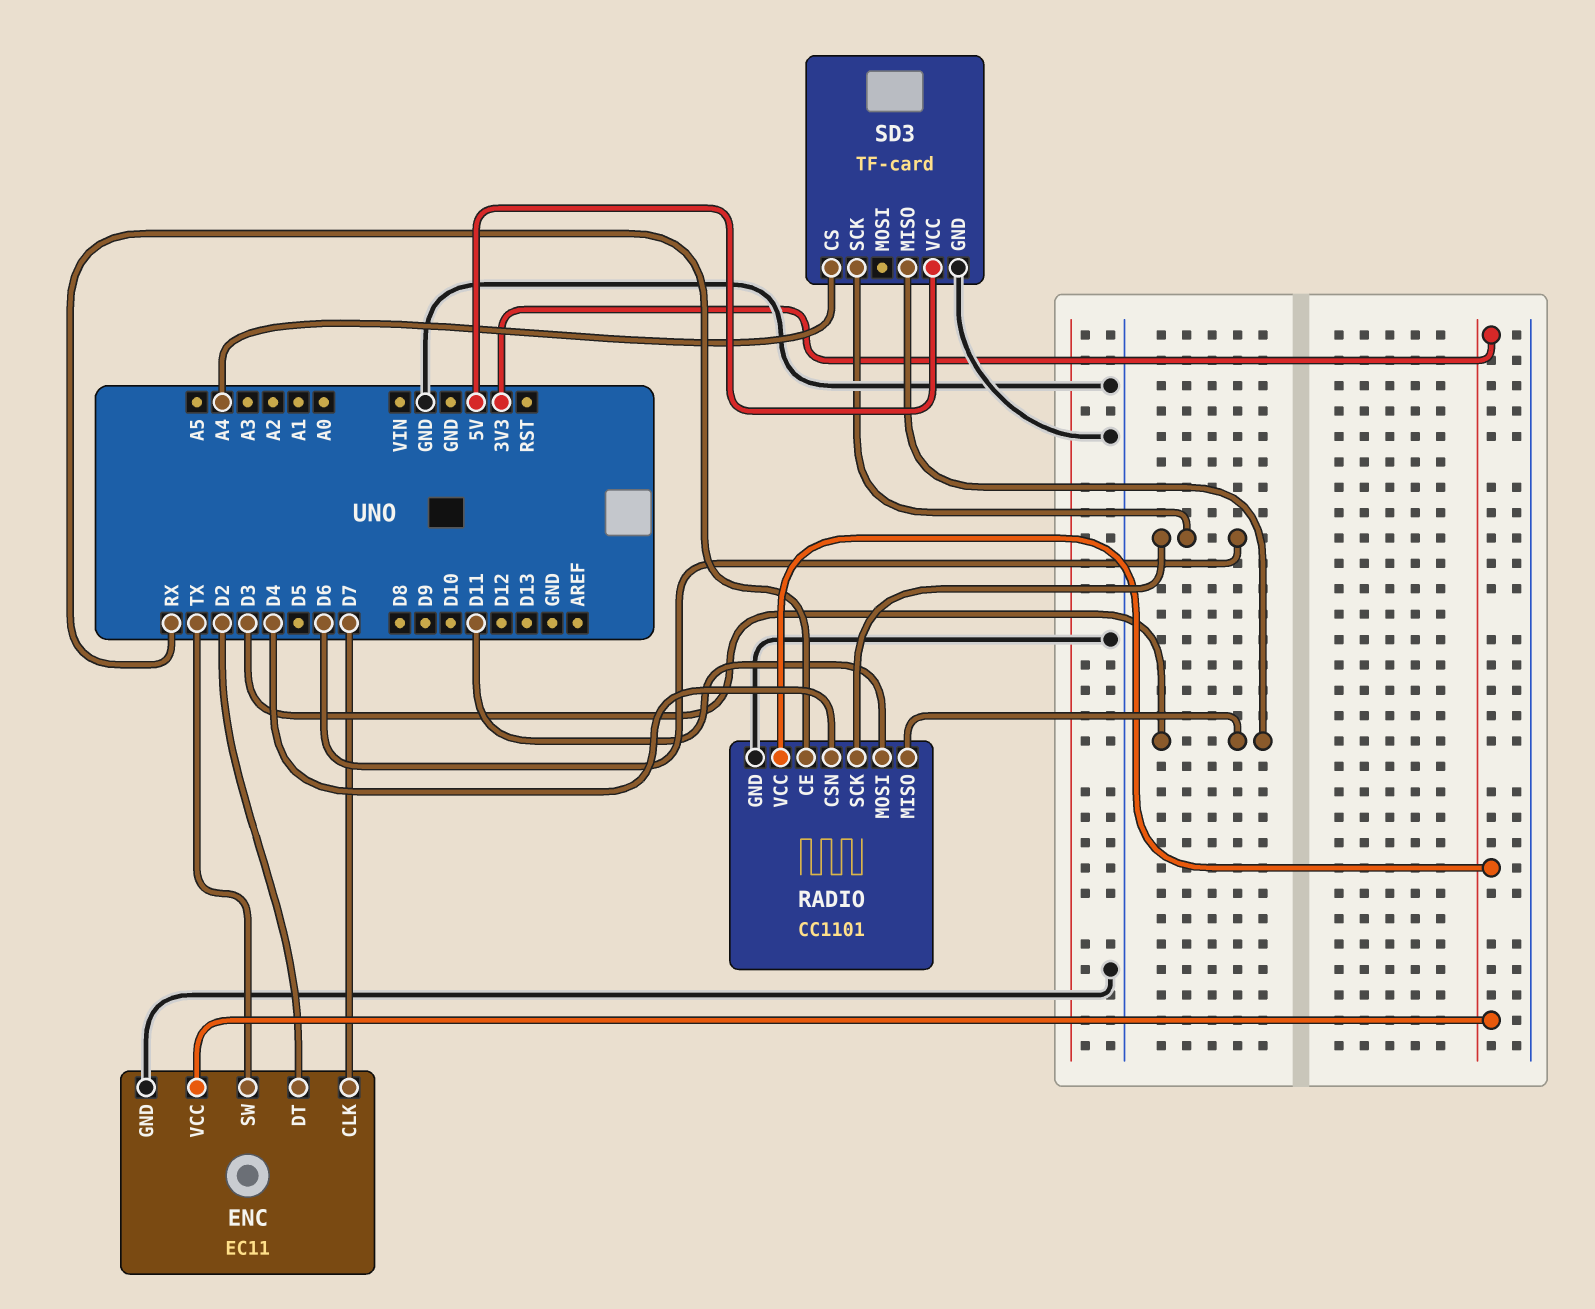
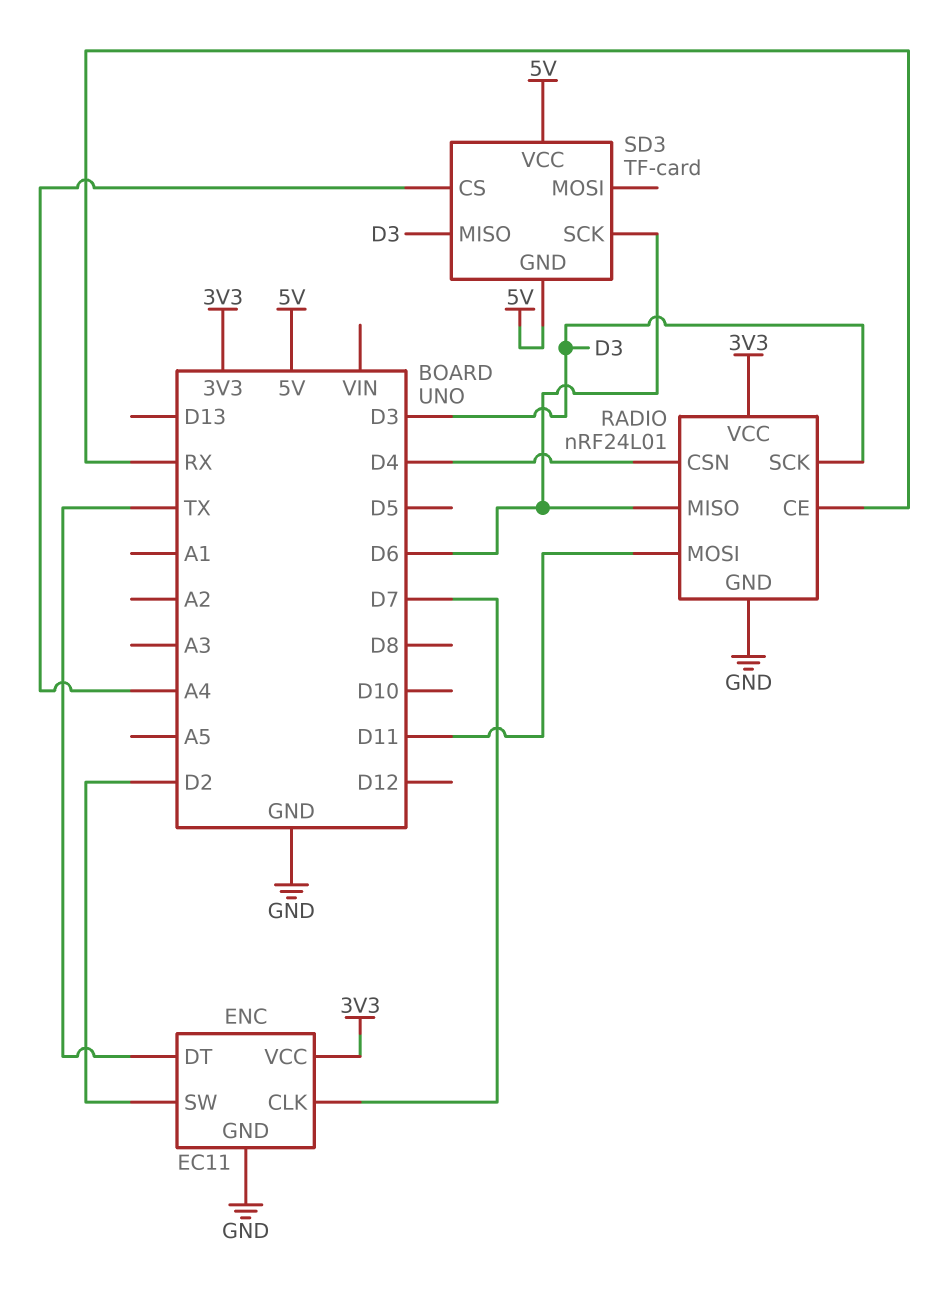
ENC pin DT: D2 -> TX
ENC pin SW: TX -> D2
RADIO: CC1101 -> nRF24L01
RADIO pin MISO: D3 -> D6
RADIO pin SCK: D6 -> D3
SD3 pin GND: GND -> 5V

